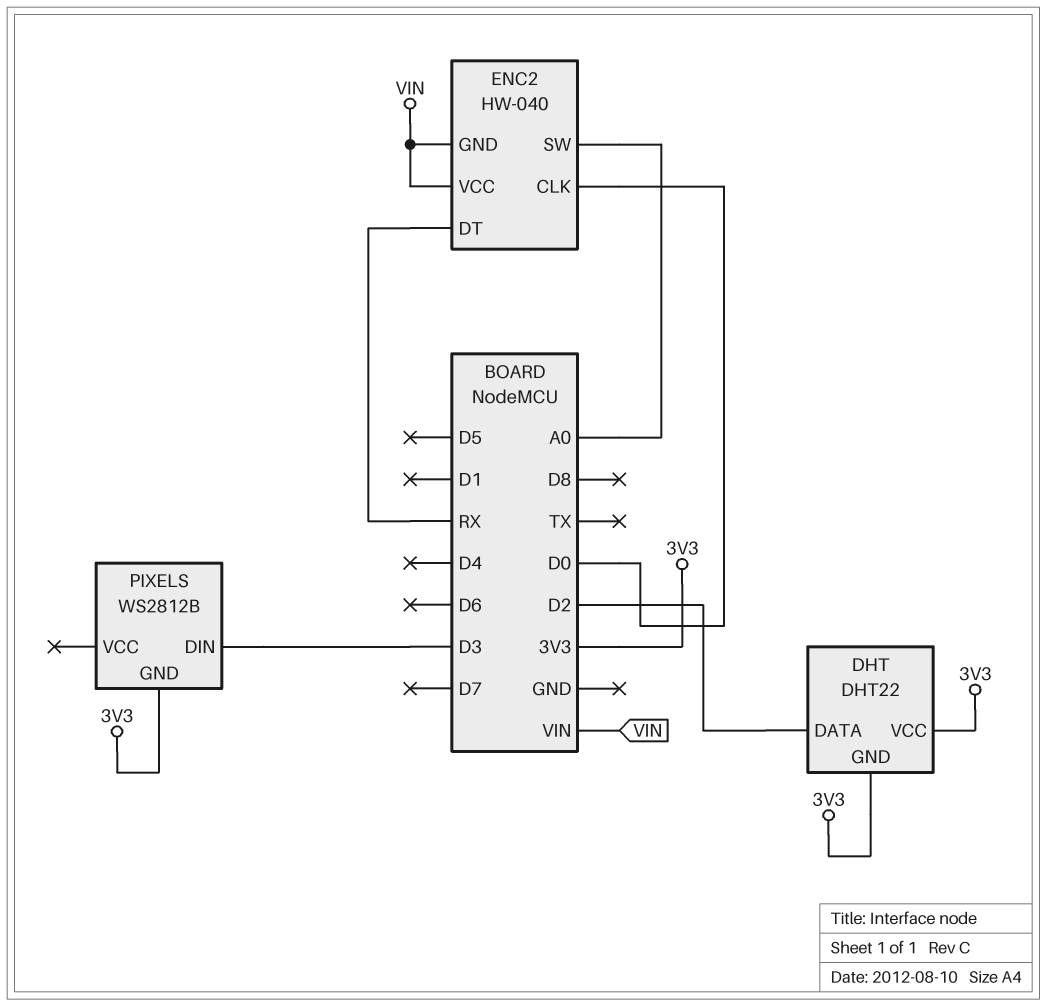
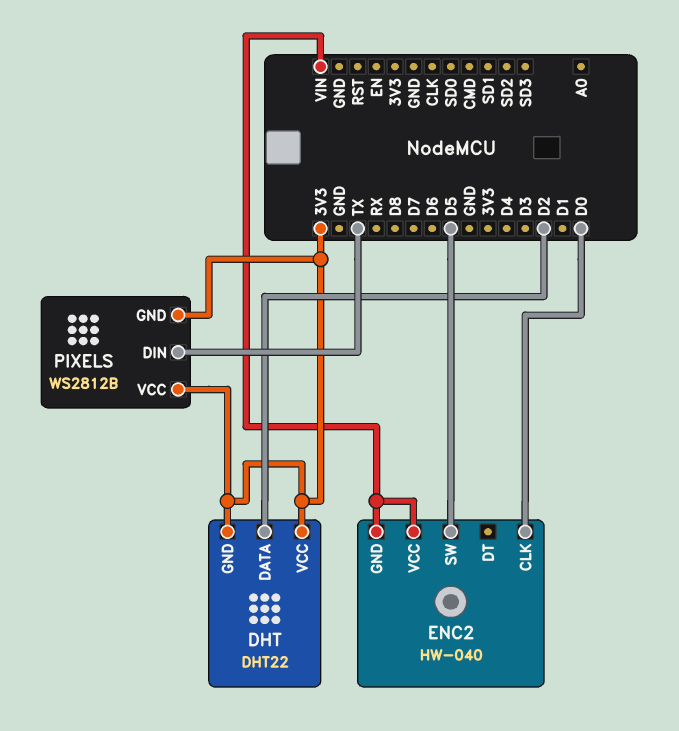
ENC2 pin DT: RX -> none
ENC2 pin SW: A0 -> D5
PIXELS pin DIN: D3 -> TX
PIXELS pin VCC: none -> 3V3

